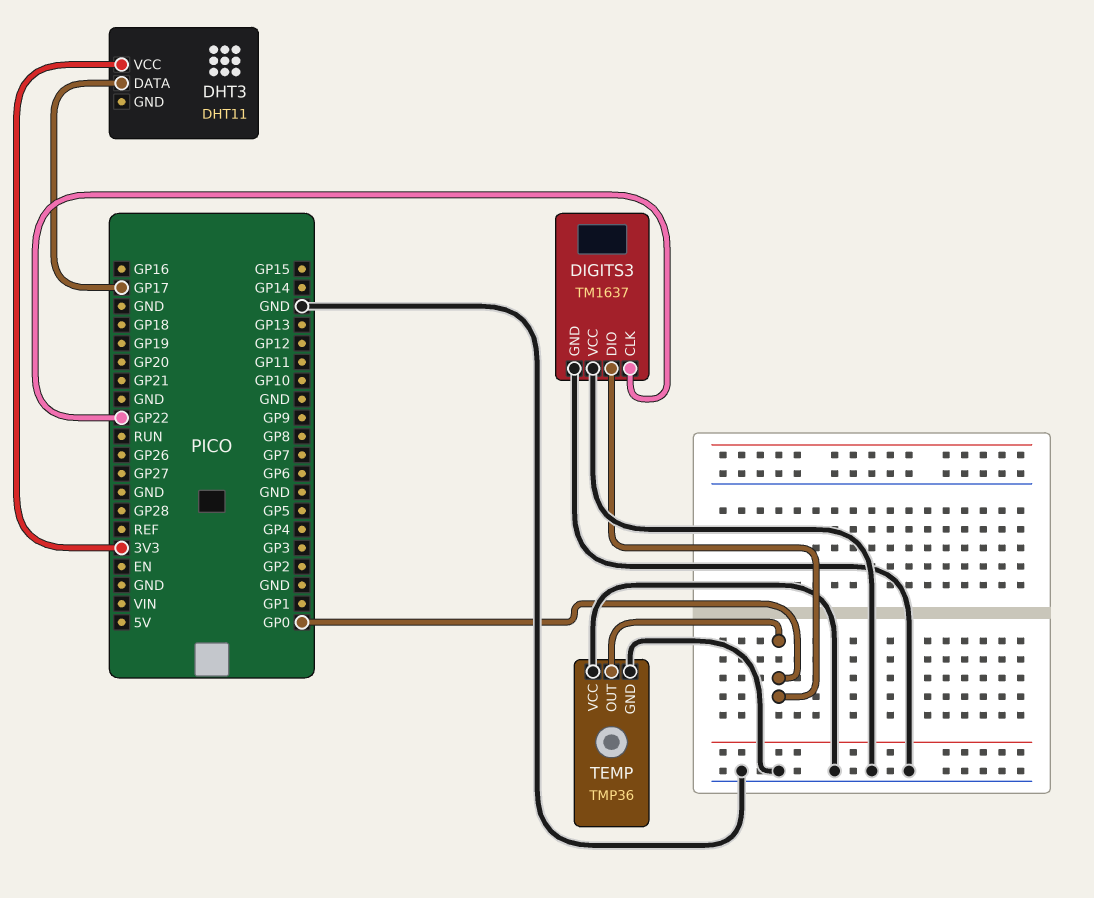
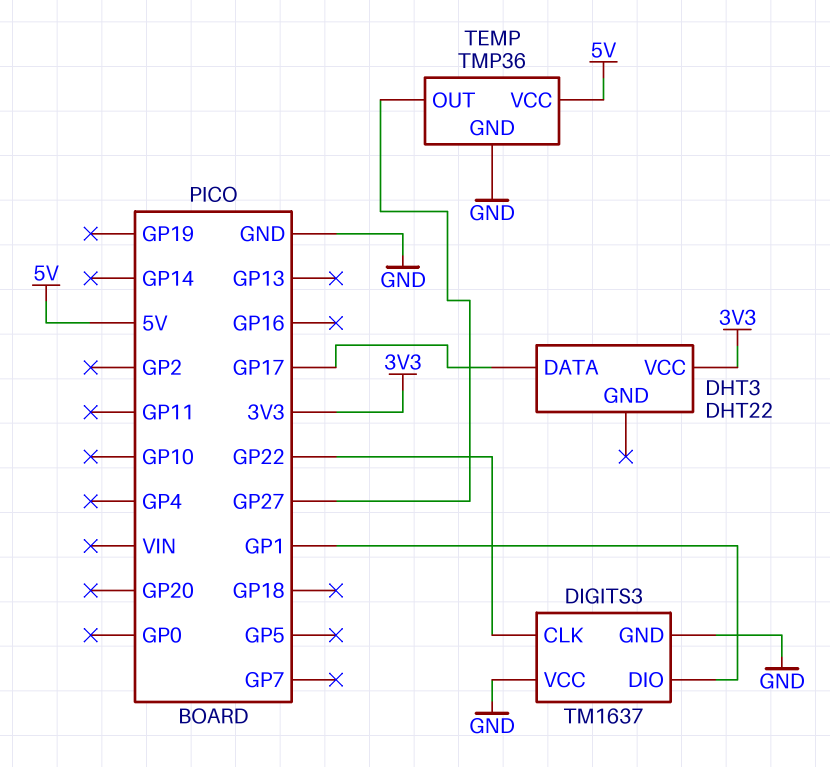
DHT3: DHT11 -> DHT22
DIGITS3 pin DIO: GP0 -> GP1
TEMP pin OUT: GP0 -> GP27
TEMP pin VCC: GND -> 5V

